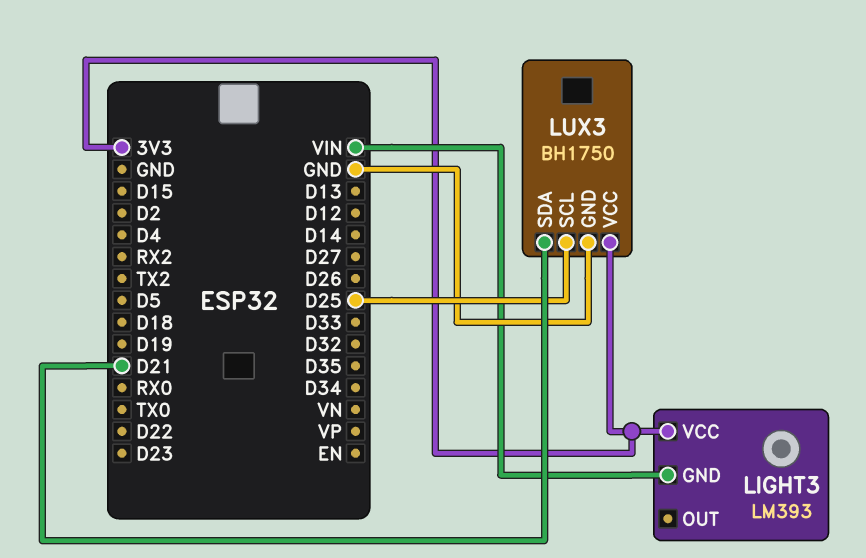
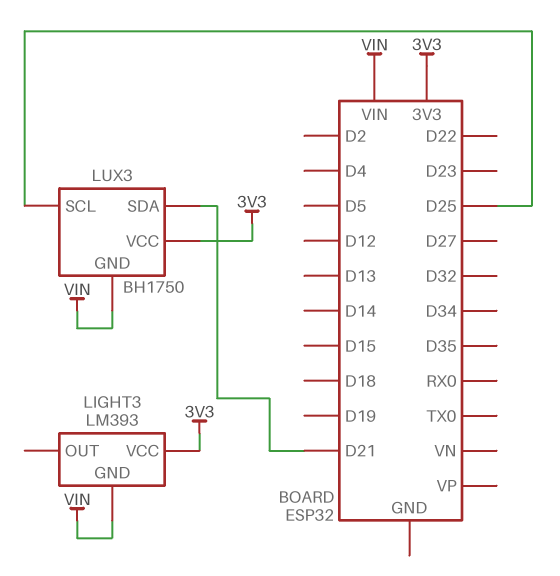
LUX3 pin GND: GND -> VIN

